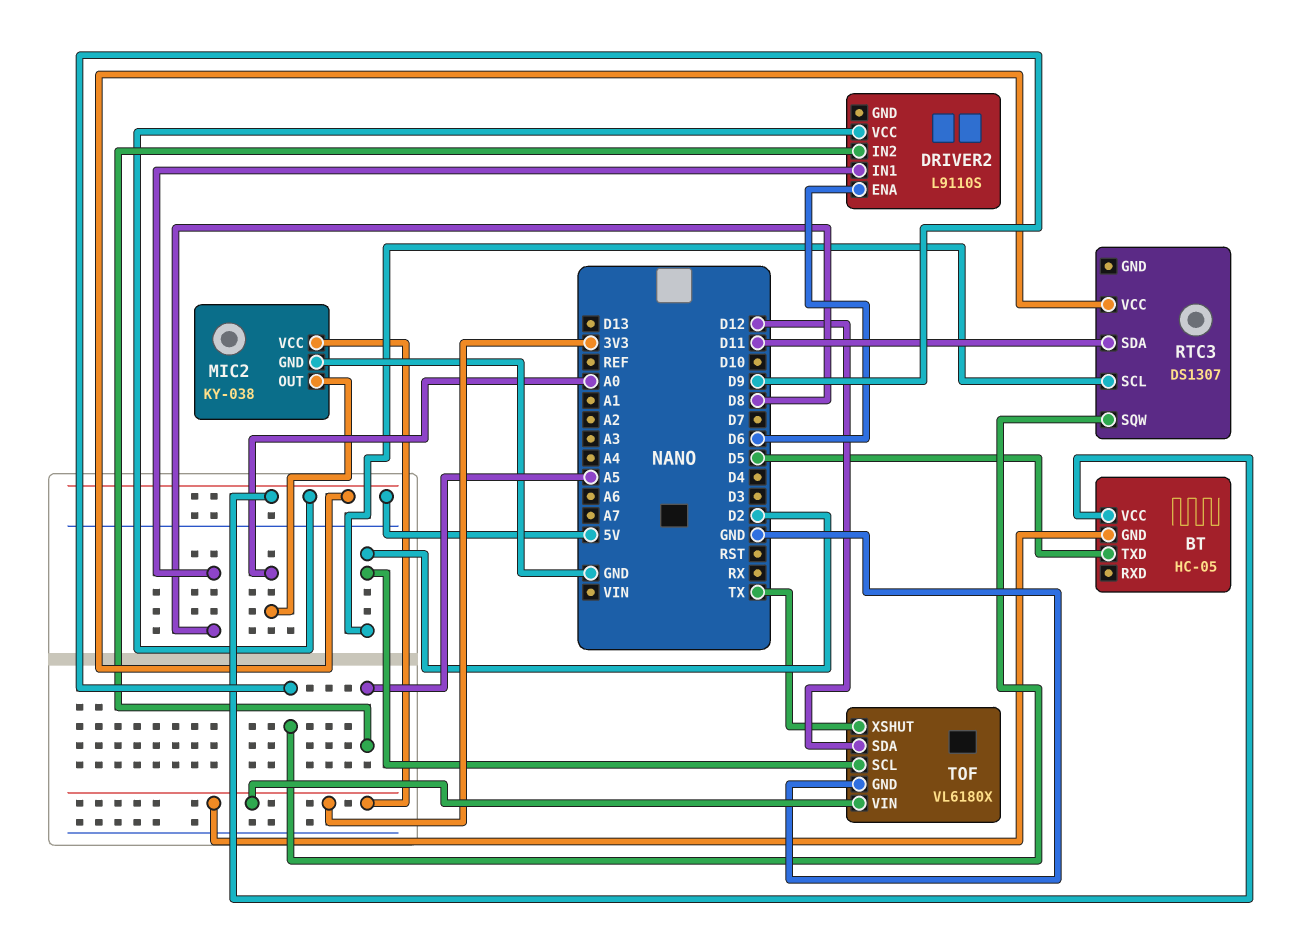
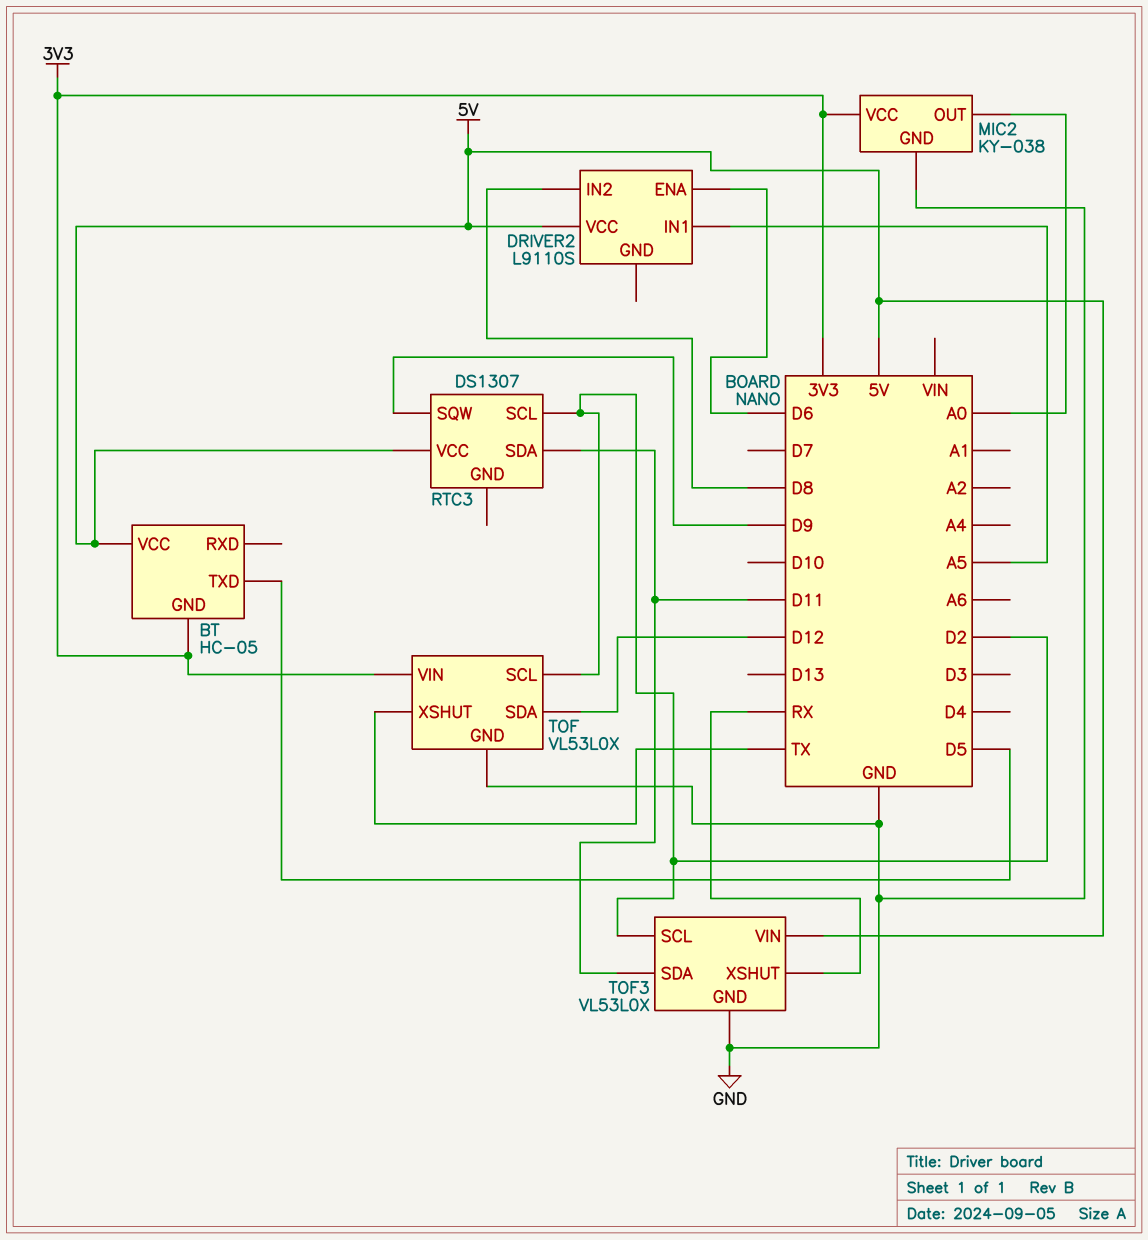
DRIVER2 pin IN1: D8 -> A5
DRIVER2 pin IN2: A5 -> D8
TOF: VL6180X -> VL53L0X
TOF3: none -> VL53L0X
TOF3 pin GND: none -> GND
TOF3 pin SCL: none -> D2
TOF3 pin SDA: none -> D11
TOF3 pin VIN: none -> 5V
TOF3 pin XSHUT: none -> RX

